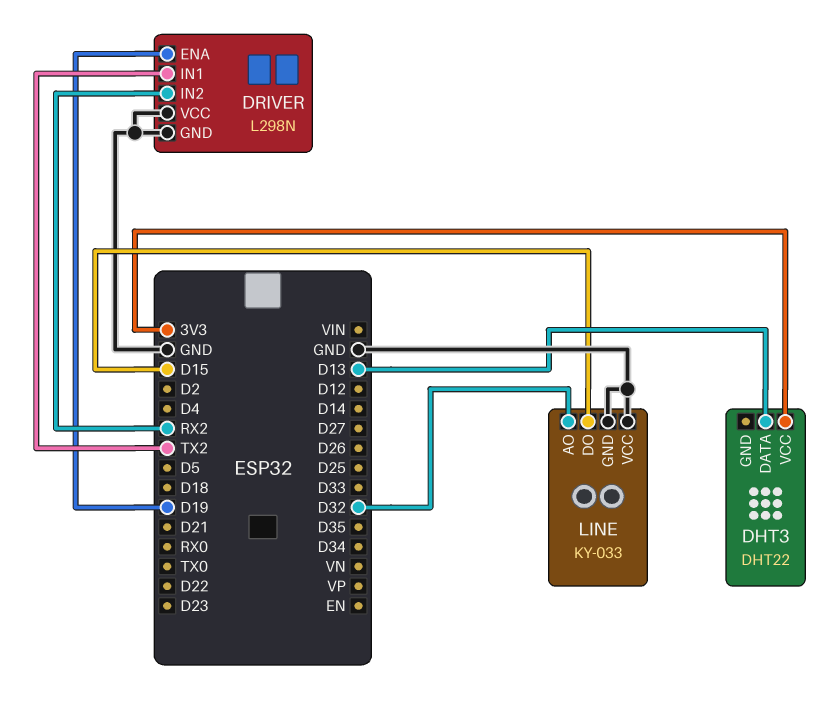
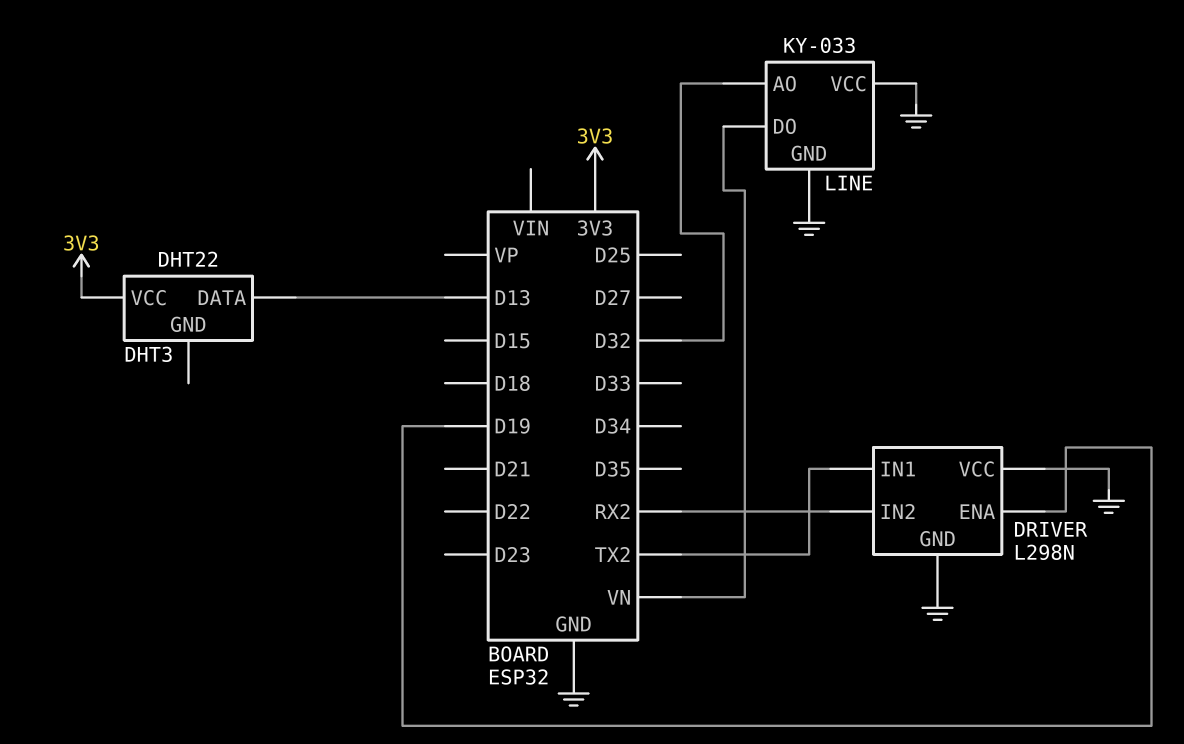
LINE pin DO: D15 -> VN

